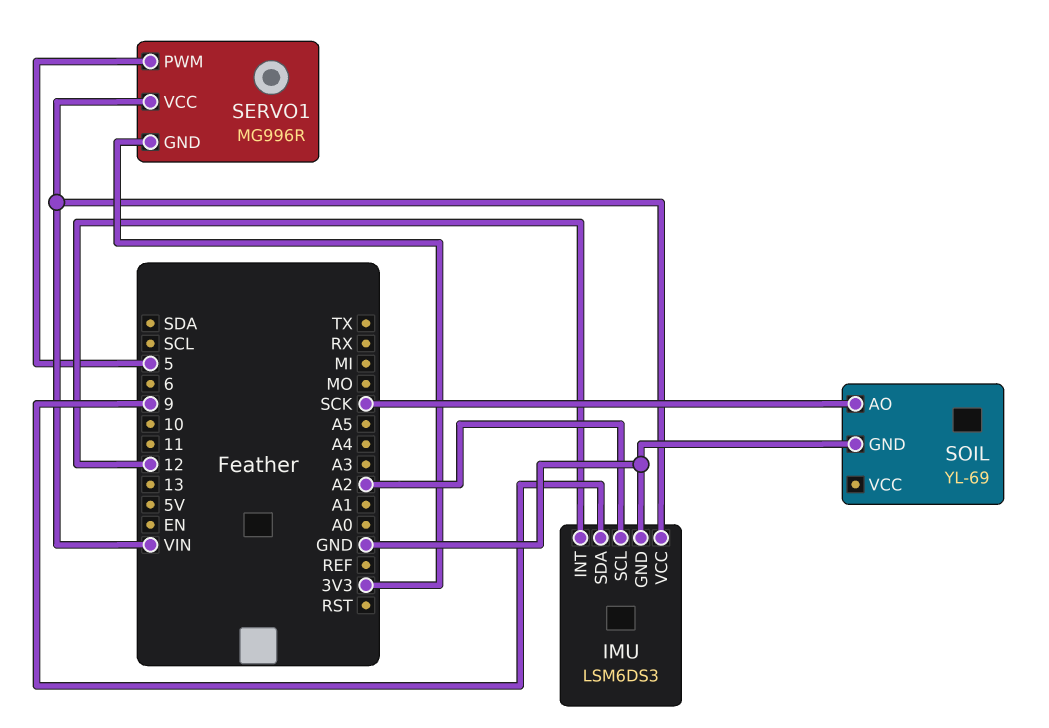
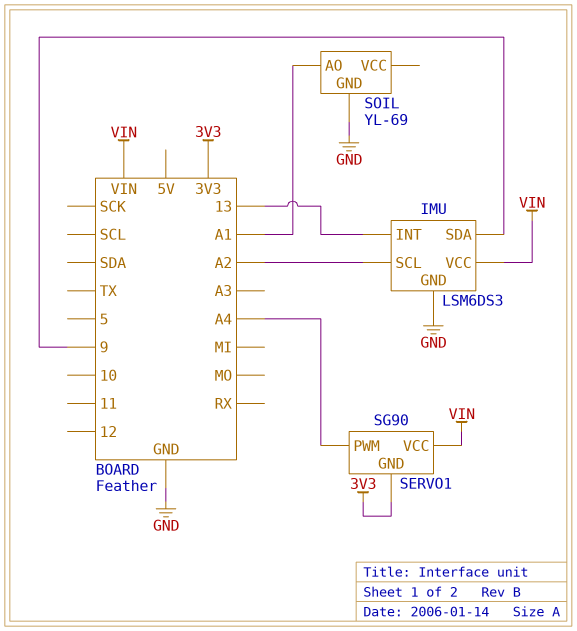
IMU pin INT: 12 -> 13
SERVO1: MG996R -> SG90
SERVO1 pin PWM: 5 -> A4
SOIL pin AO: SCK -> A1

